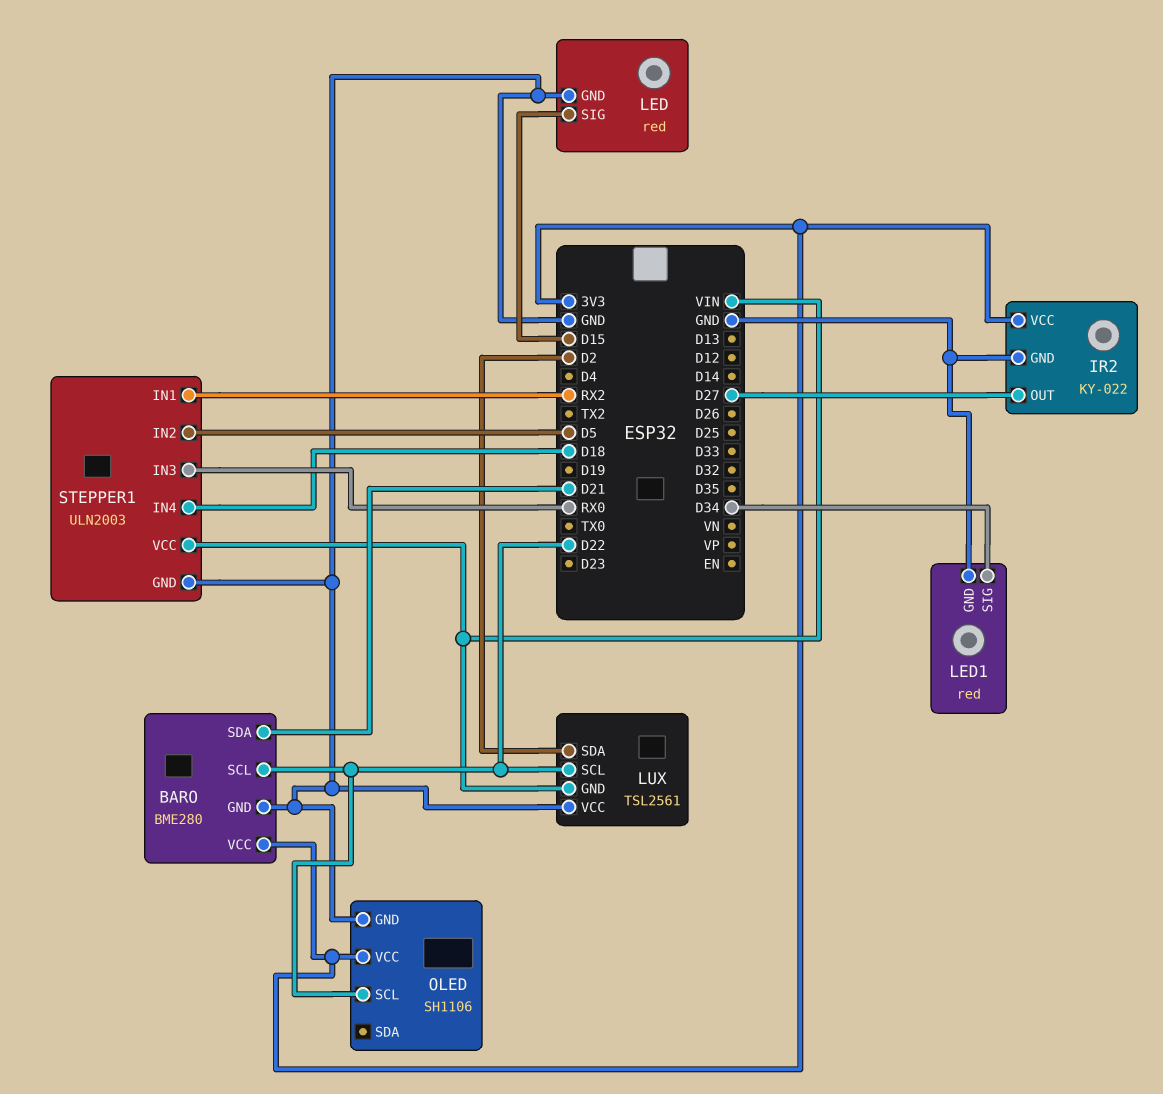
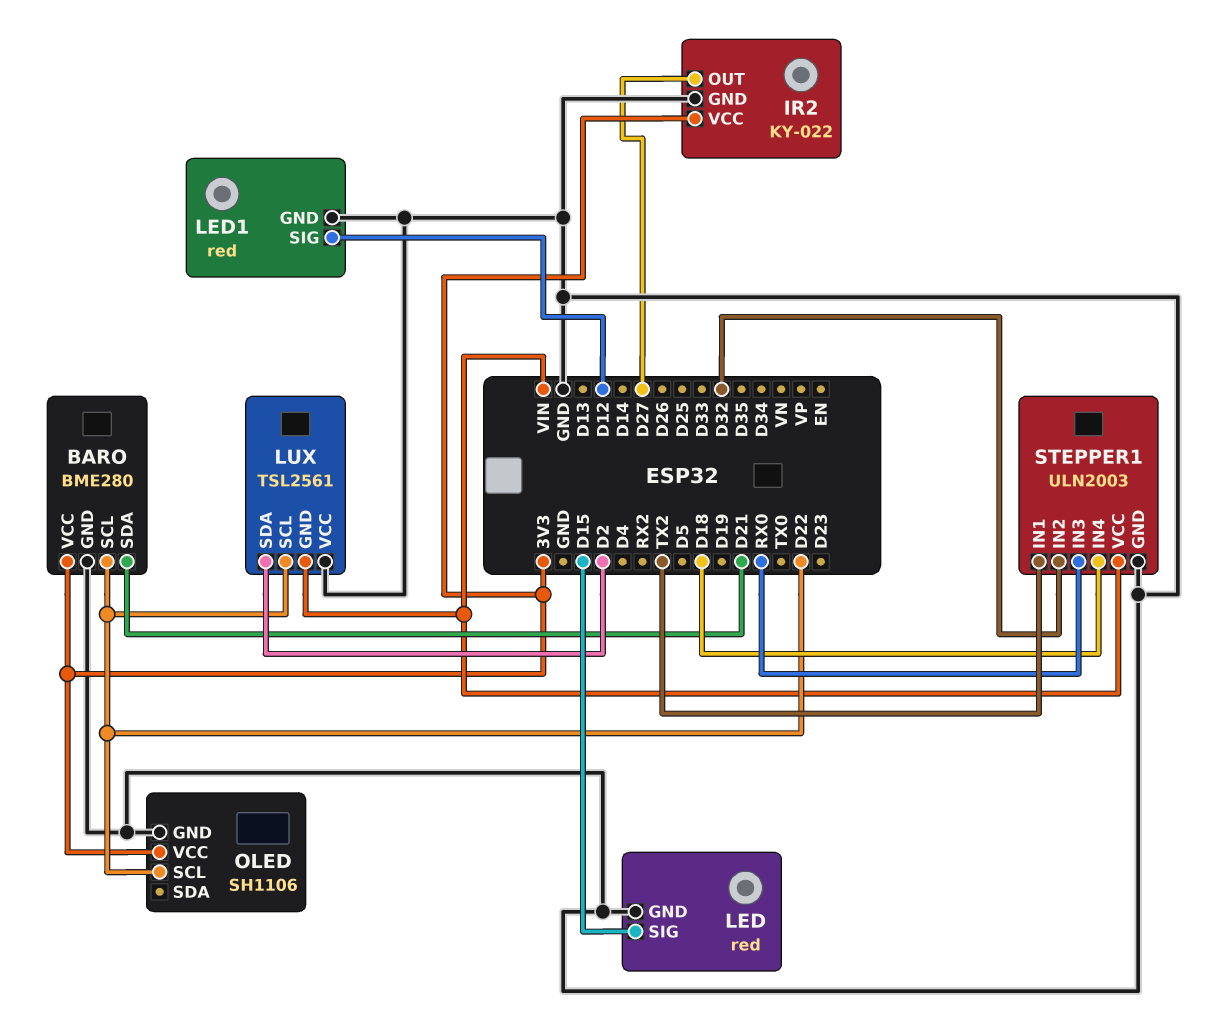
LED1 pin SIG: D34 -> D12
STEPPER1 pin IN1: RX2 -> TX2
STEPPER1 pin IN2: D5 -> D32

